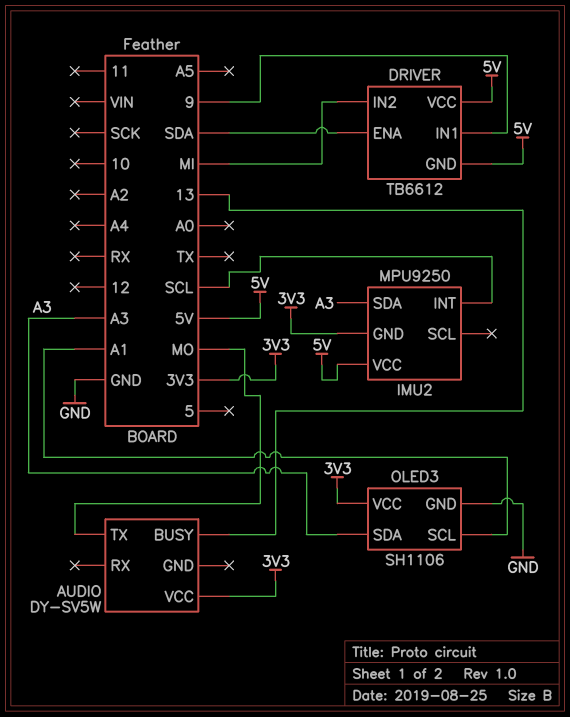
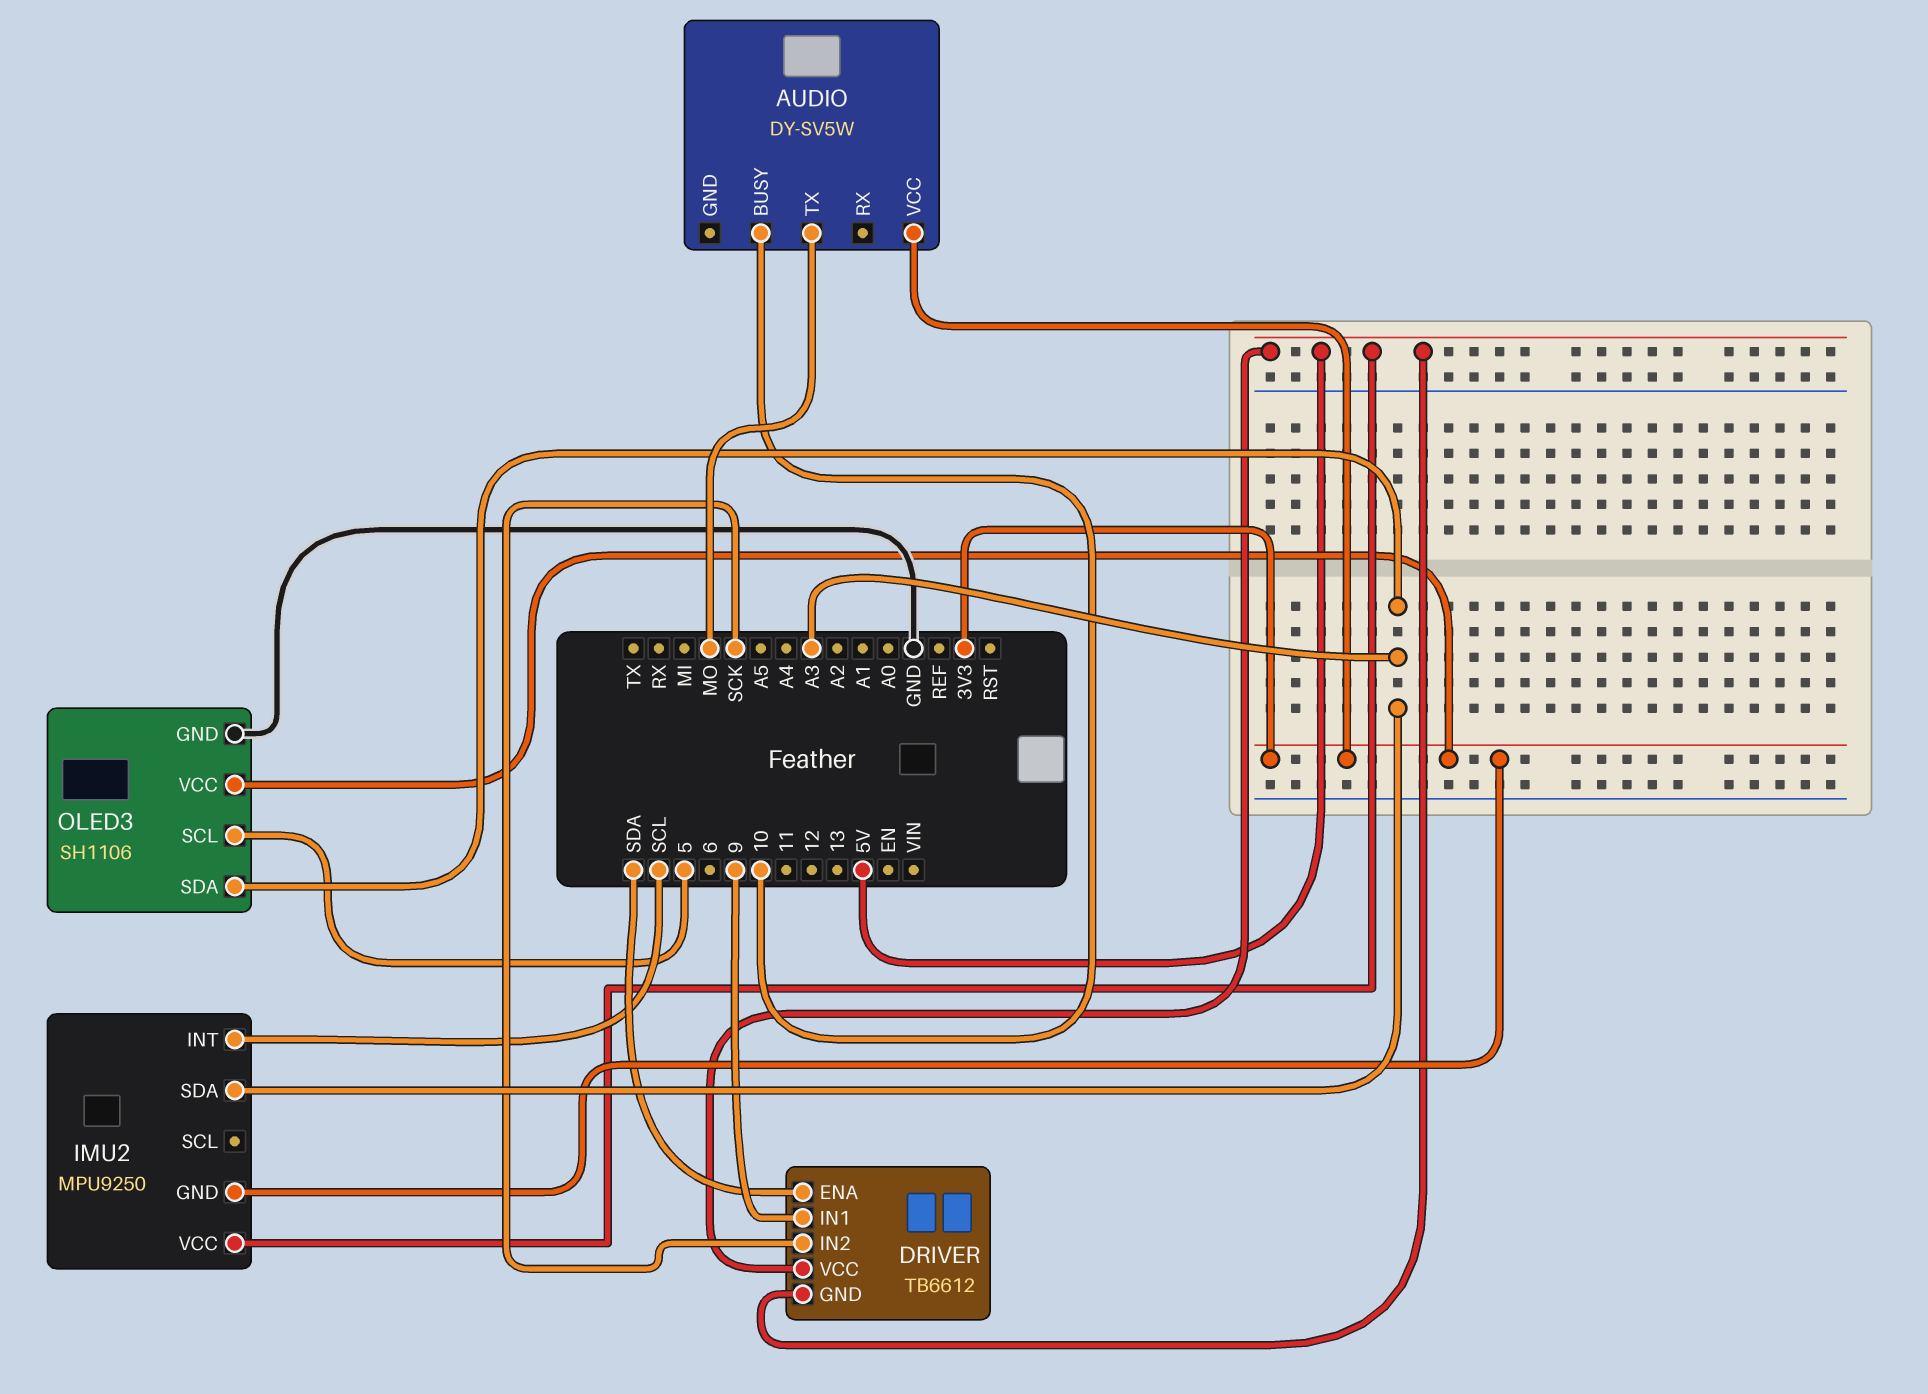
AUDIO pin BUSY: 13 -> 10
DRIVER pin IN2: MI -> SCK
OLED3 pin SCL: A1 -> 5

